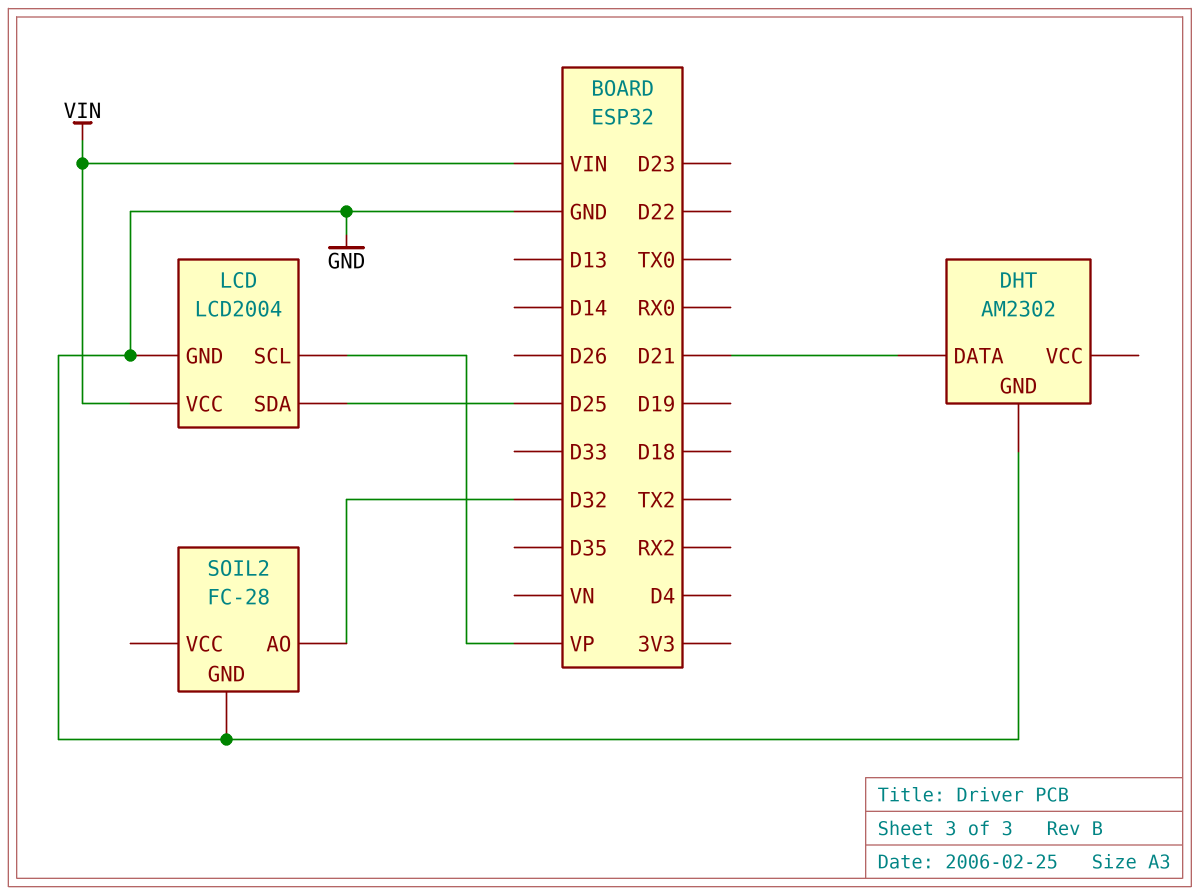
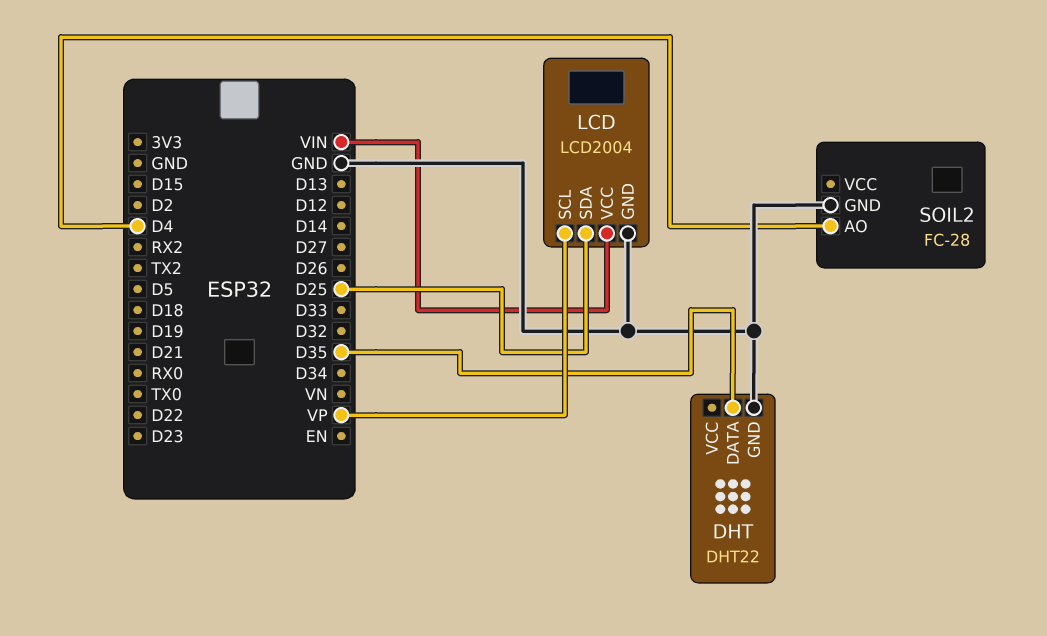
DHT: AM2302 -> DHT22
DHT pin DATA: D21 -> D35
SOIL2 pin AO: D32 -> D4

